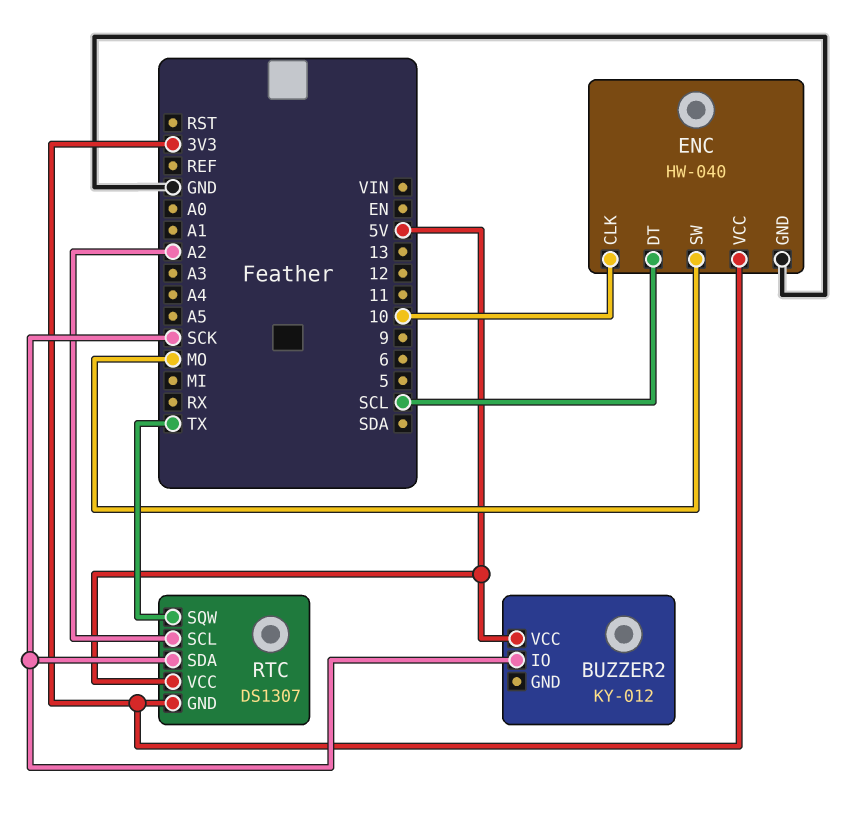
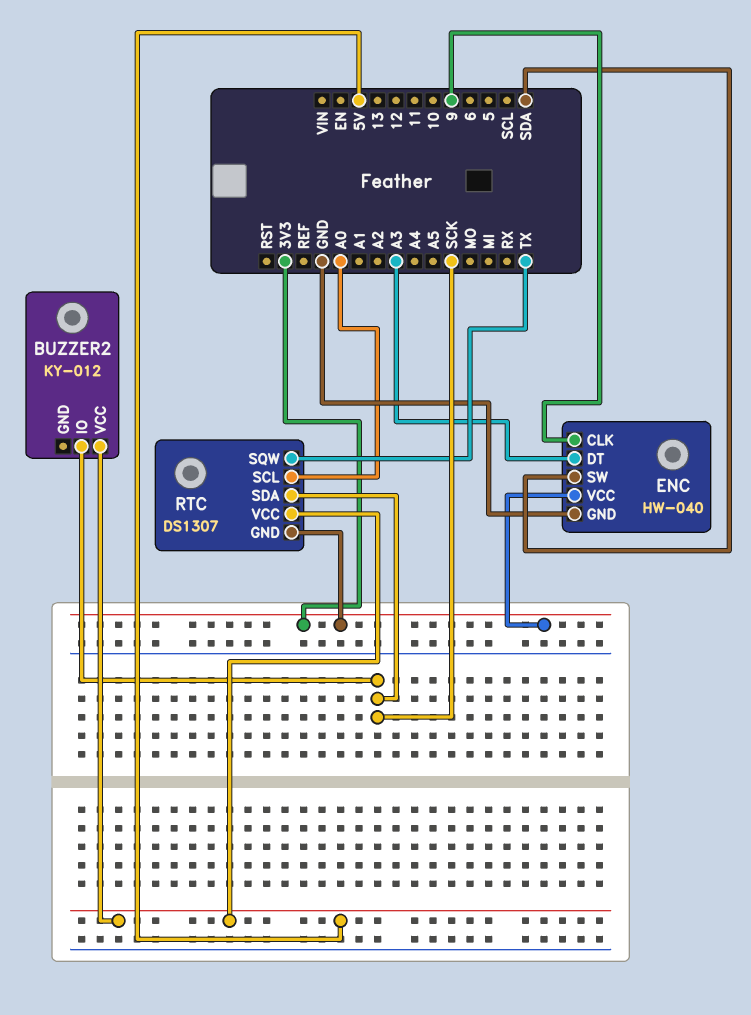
ENC pin CLK: 10 -> 9
ENC pin DT: SCL -> A3
ENC pin SW: MO -> SDA
RTC pin SCL: A2 -> A0

